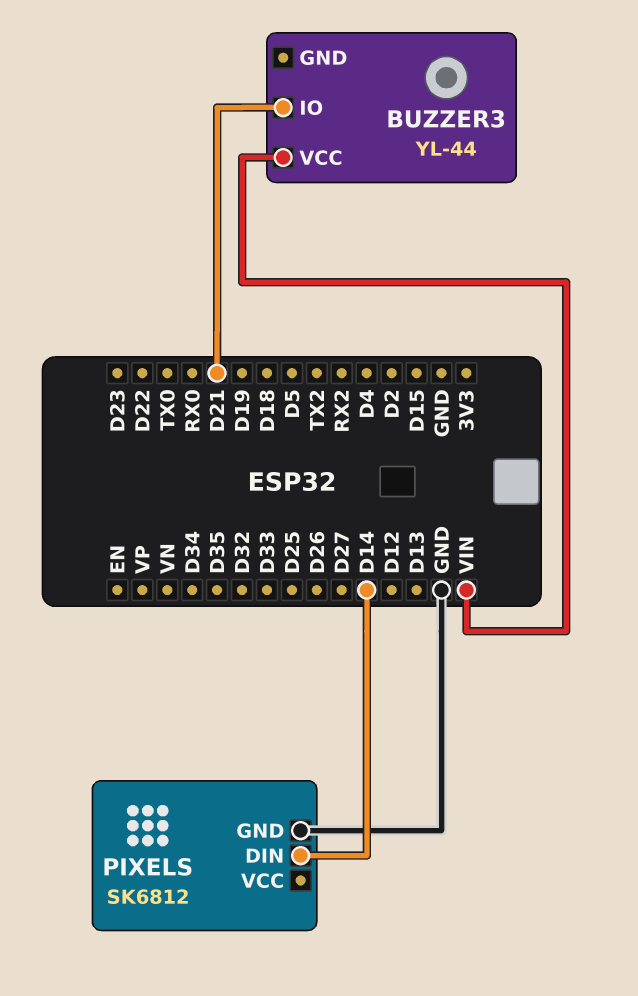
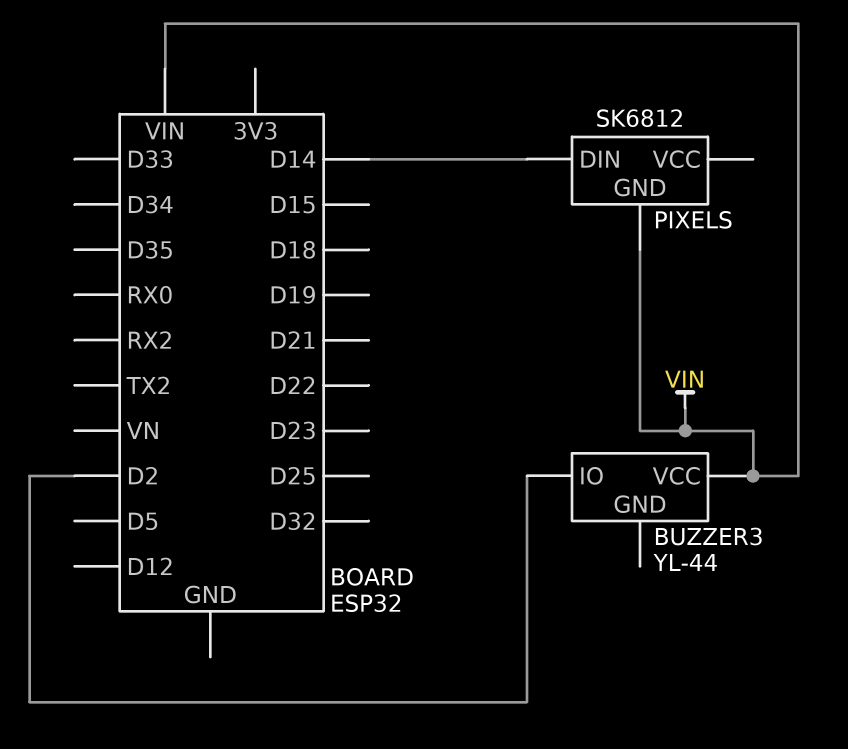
BUZZER3 pin IO: D21 -> D2
PIXELS pin GND: GND -> VIN

